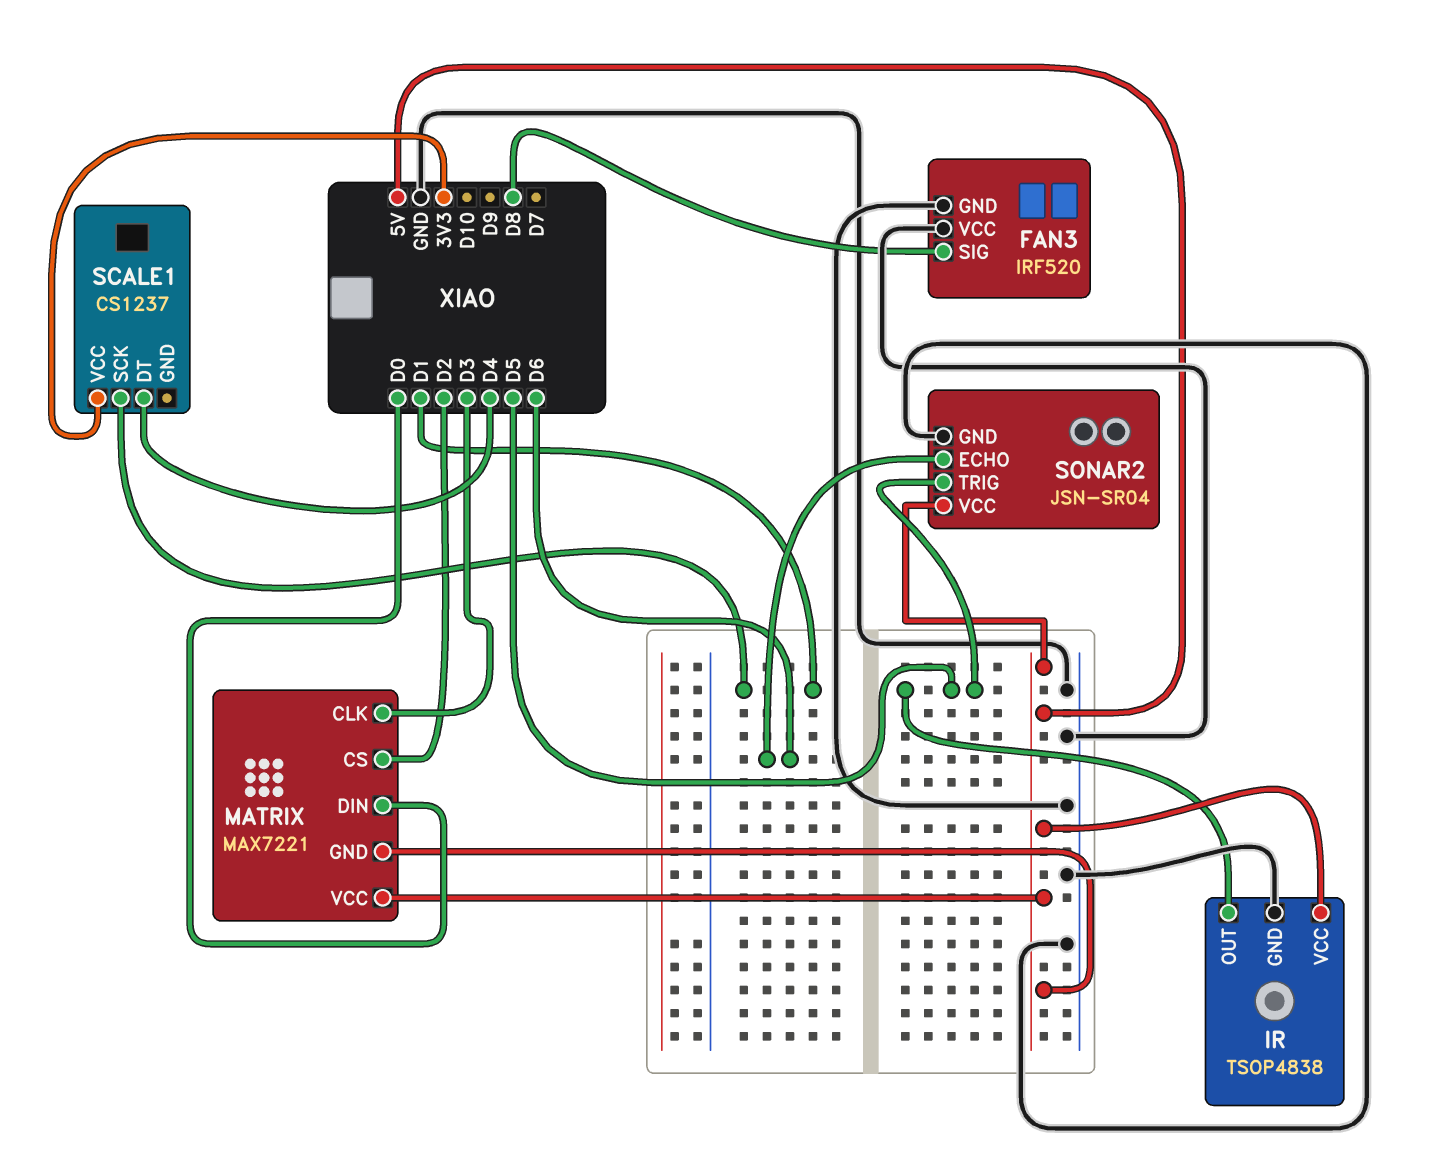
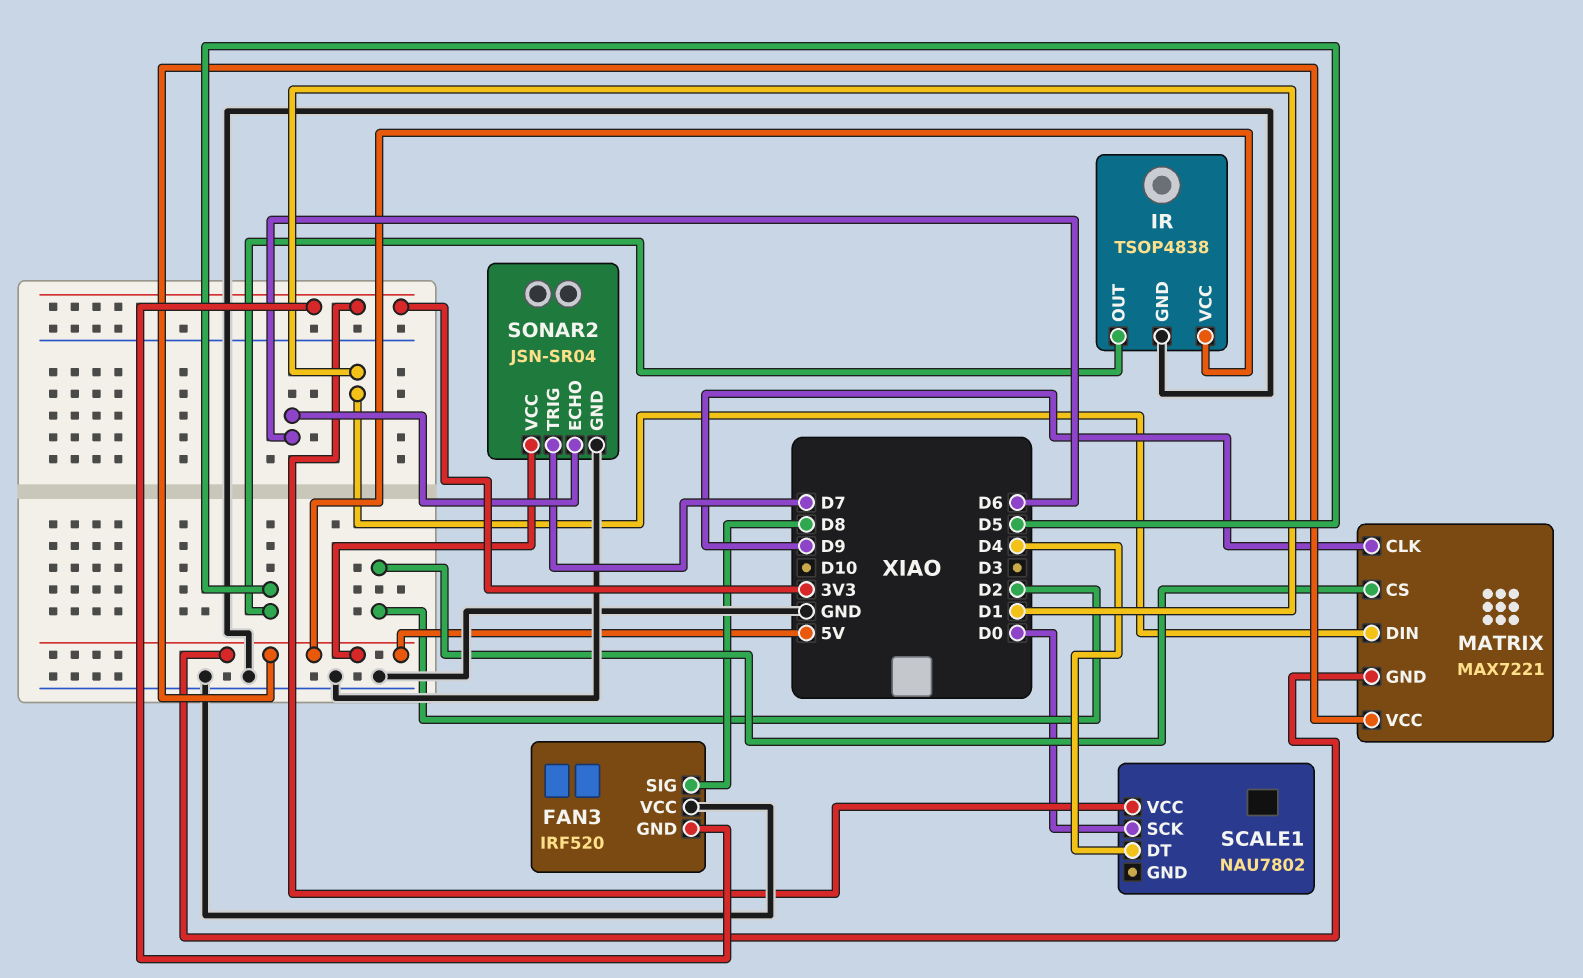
FAN3 pin GND: GND -> 3V3
MATRIX pin CLK: D3 -> D9
MATRIX pin DIN: D0 -> D1
SCALE1: CS1237 -> NAU7802
SCALE1 pin SCK: D1 -> D0
SONAR2 pin TRIG: D5 -> D7

